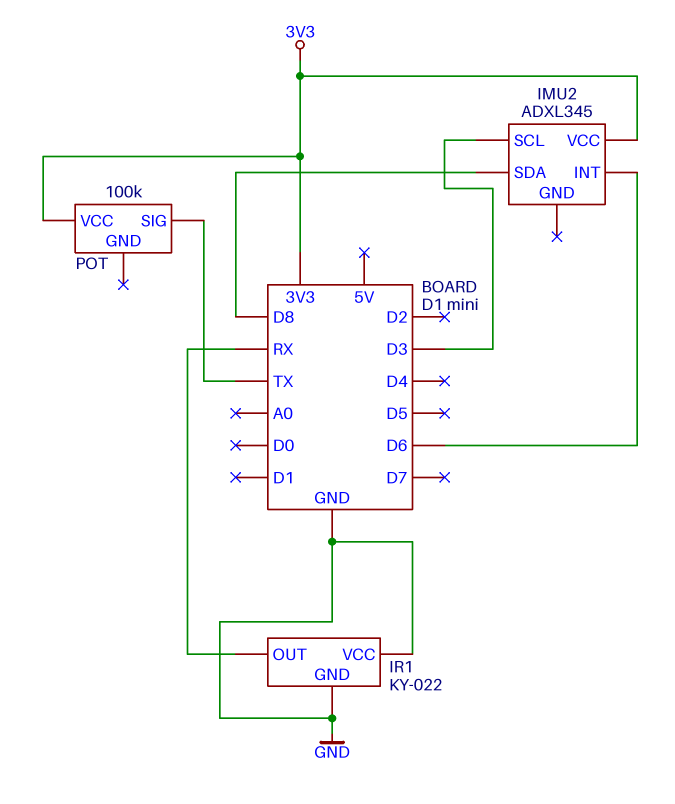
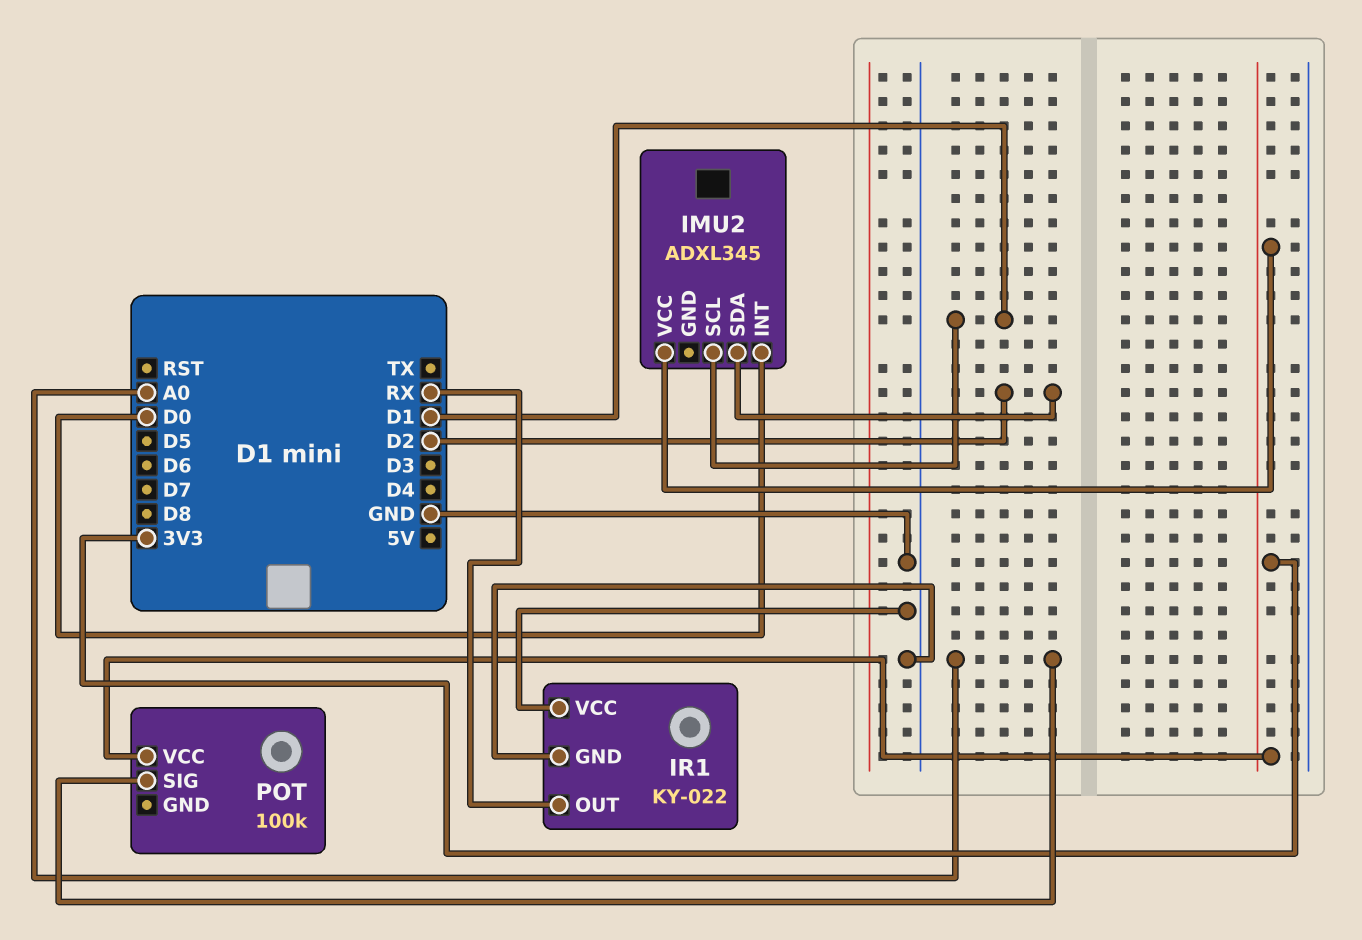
IMU2 pin INT: D6 -> D0
IMU2 pin SCL: D3 -> D1
IMU2 pin SDA: D8 -> D2
POT pin SIG: TX -> A0

